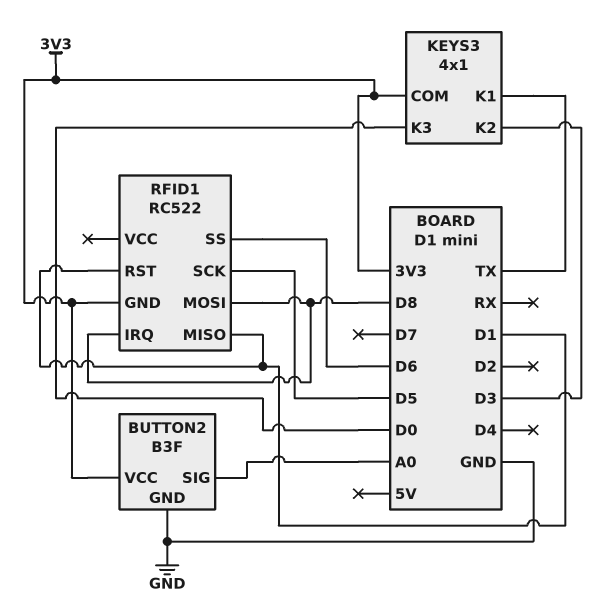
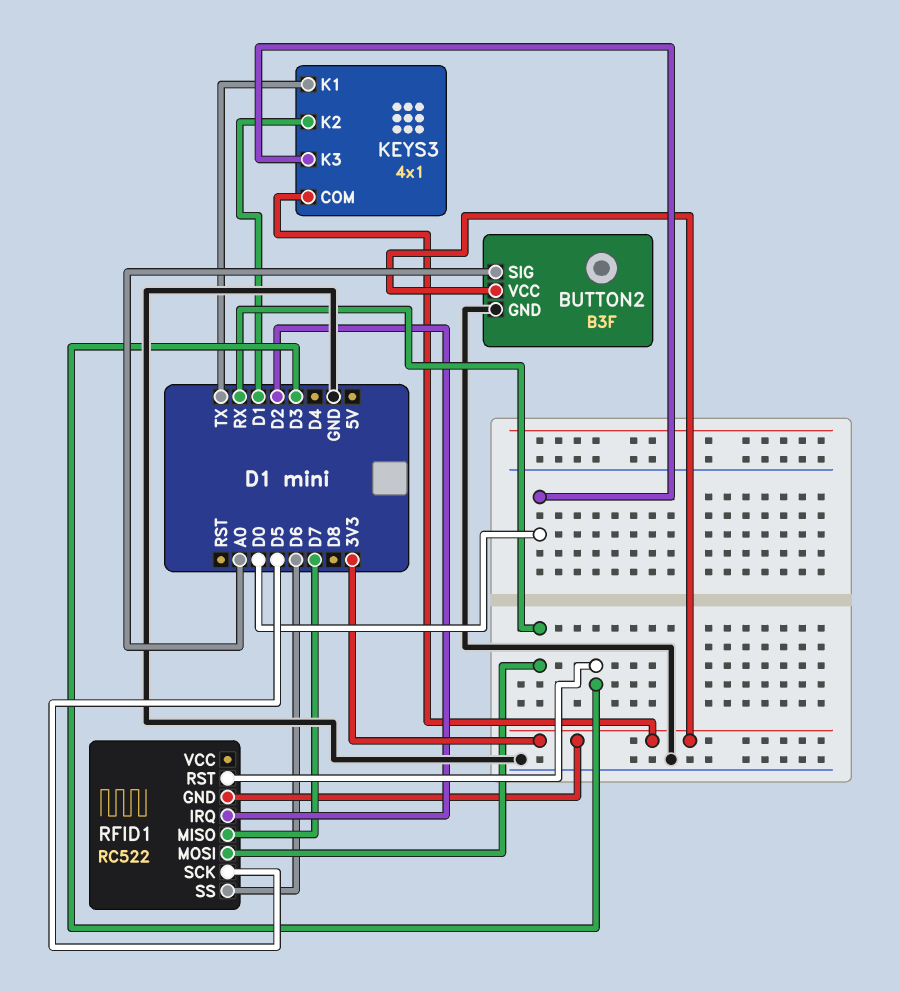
KEYS3 pin K2: D3 -> D1
RFID1 pin IRQ: D8 -> D2
RFID1 pin MISO: D1 -> D7
RFID1 pin MOSI: D8 -> RX
RFID1 pin RST: D1 -> D3

